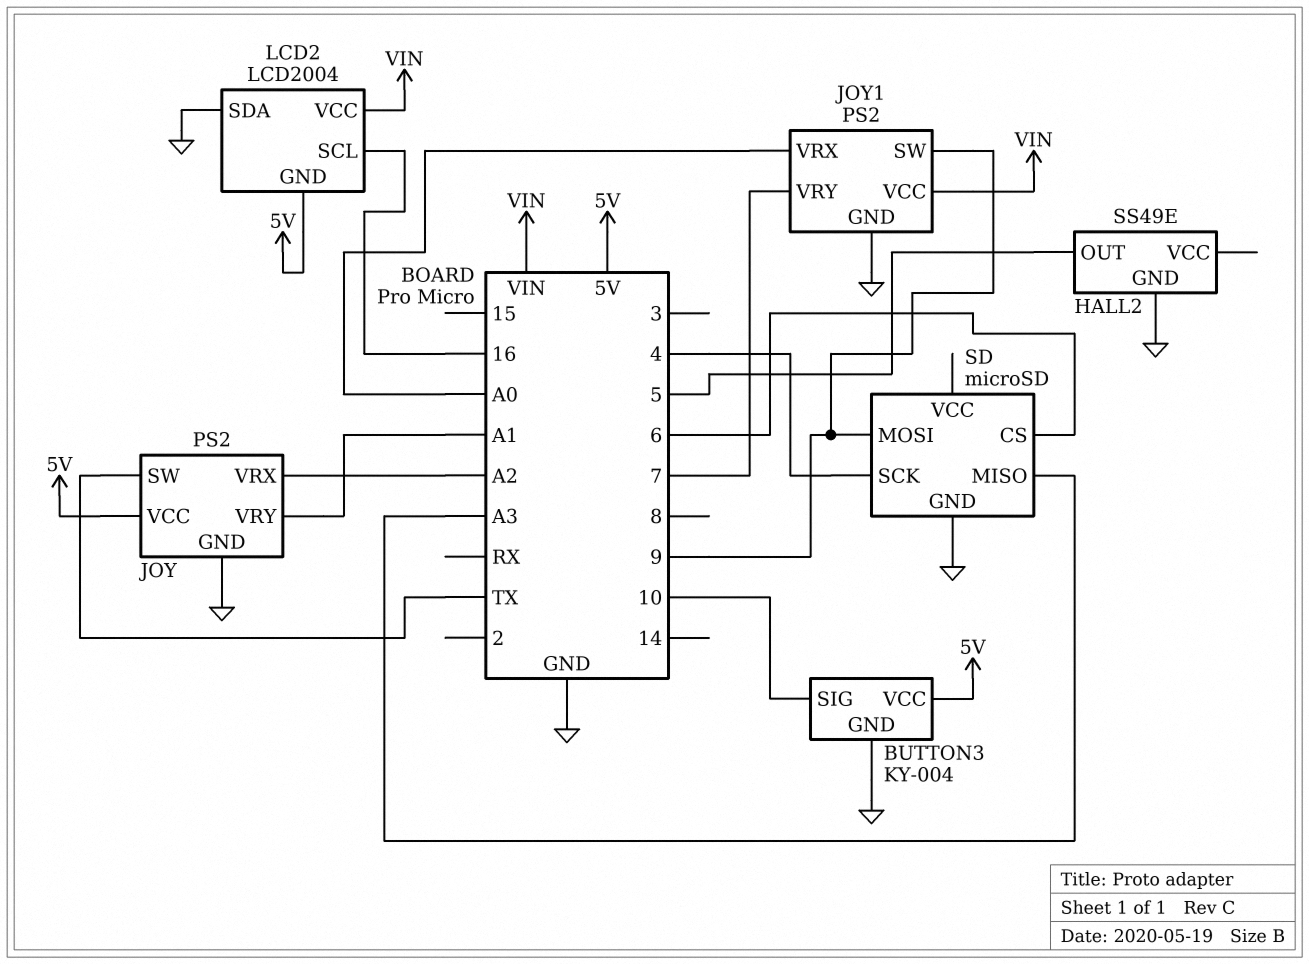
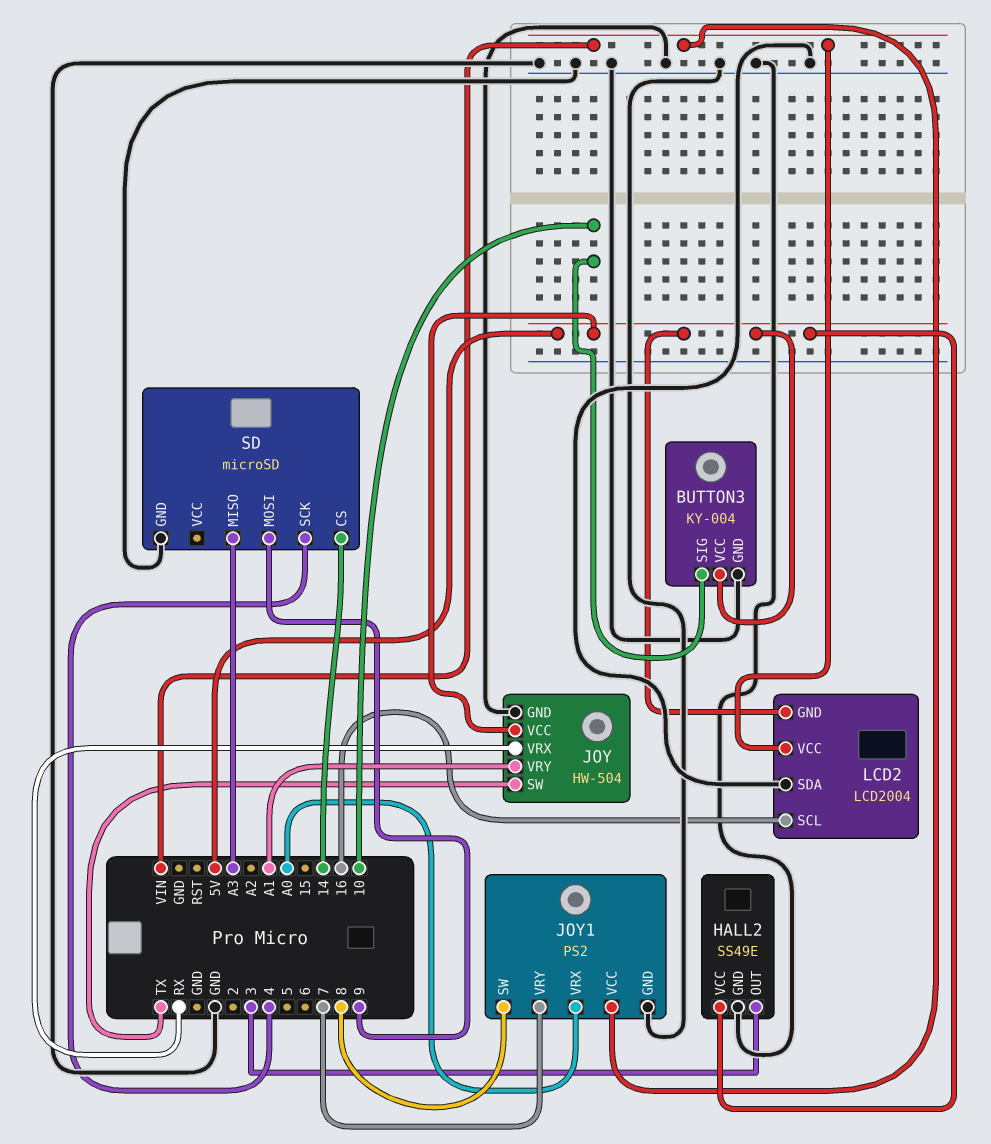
HALL2 pin OUT: 5 -> 3
HALL2 pin VCC: none -> 5V
JOY: PS2 -> HW-504
JOY pin VRX: A2 -> RX
JOY1 pin SW: 9 -> 8
SD pin CS: 6 -> 14

